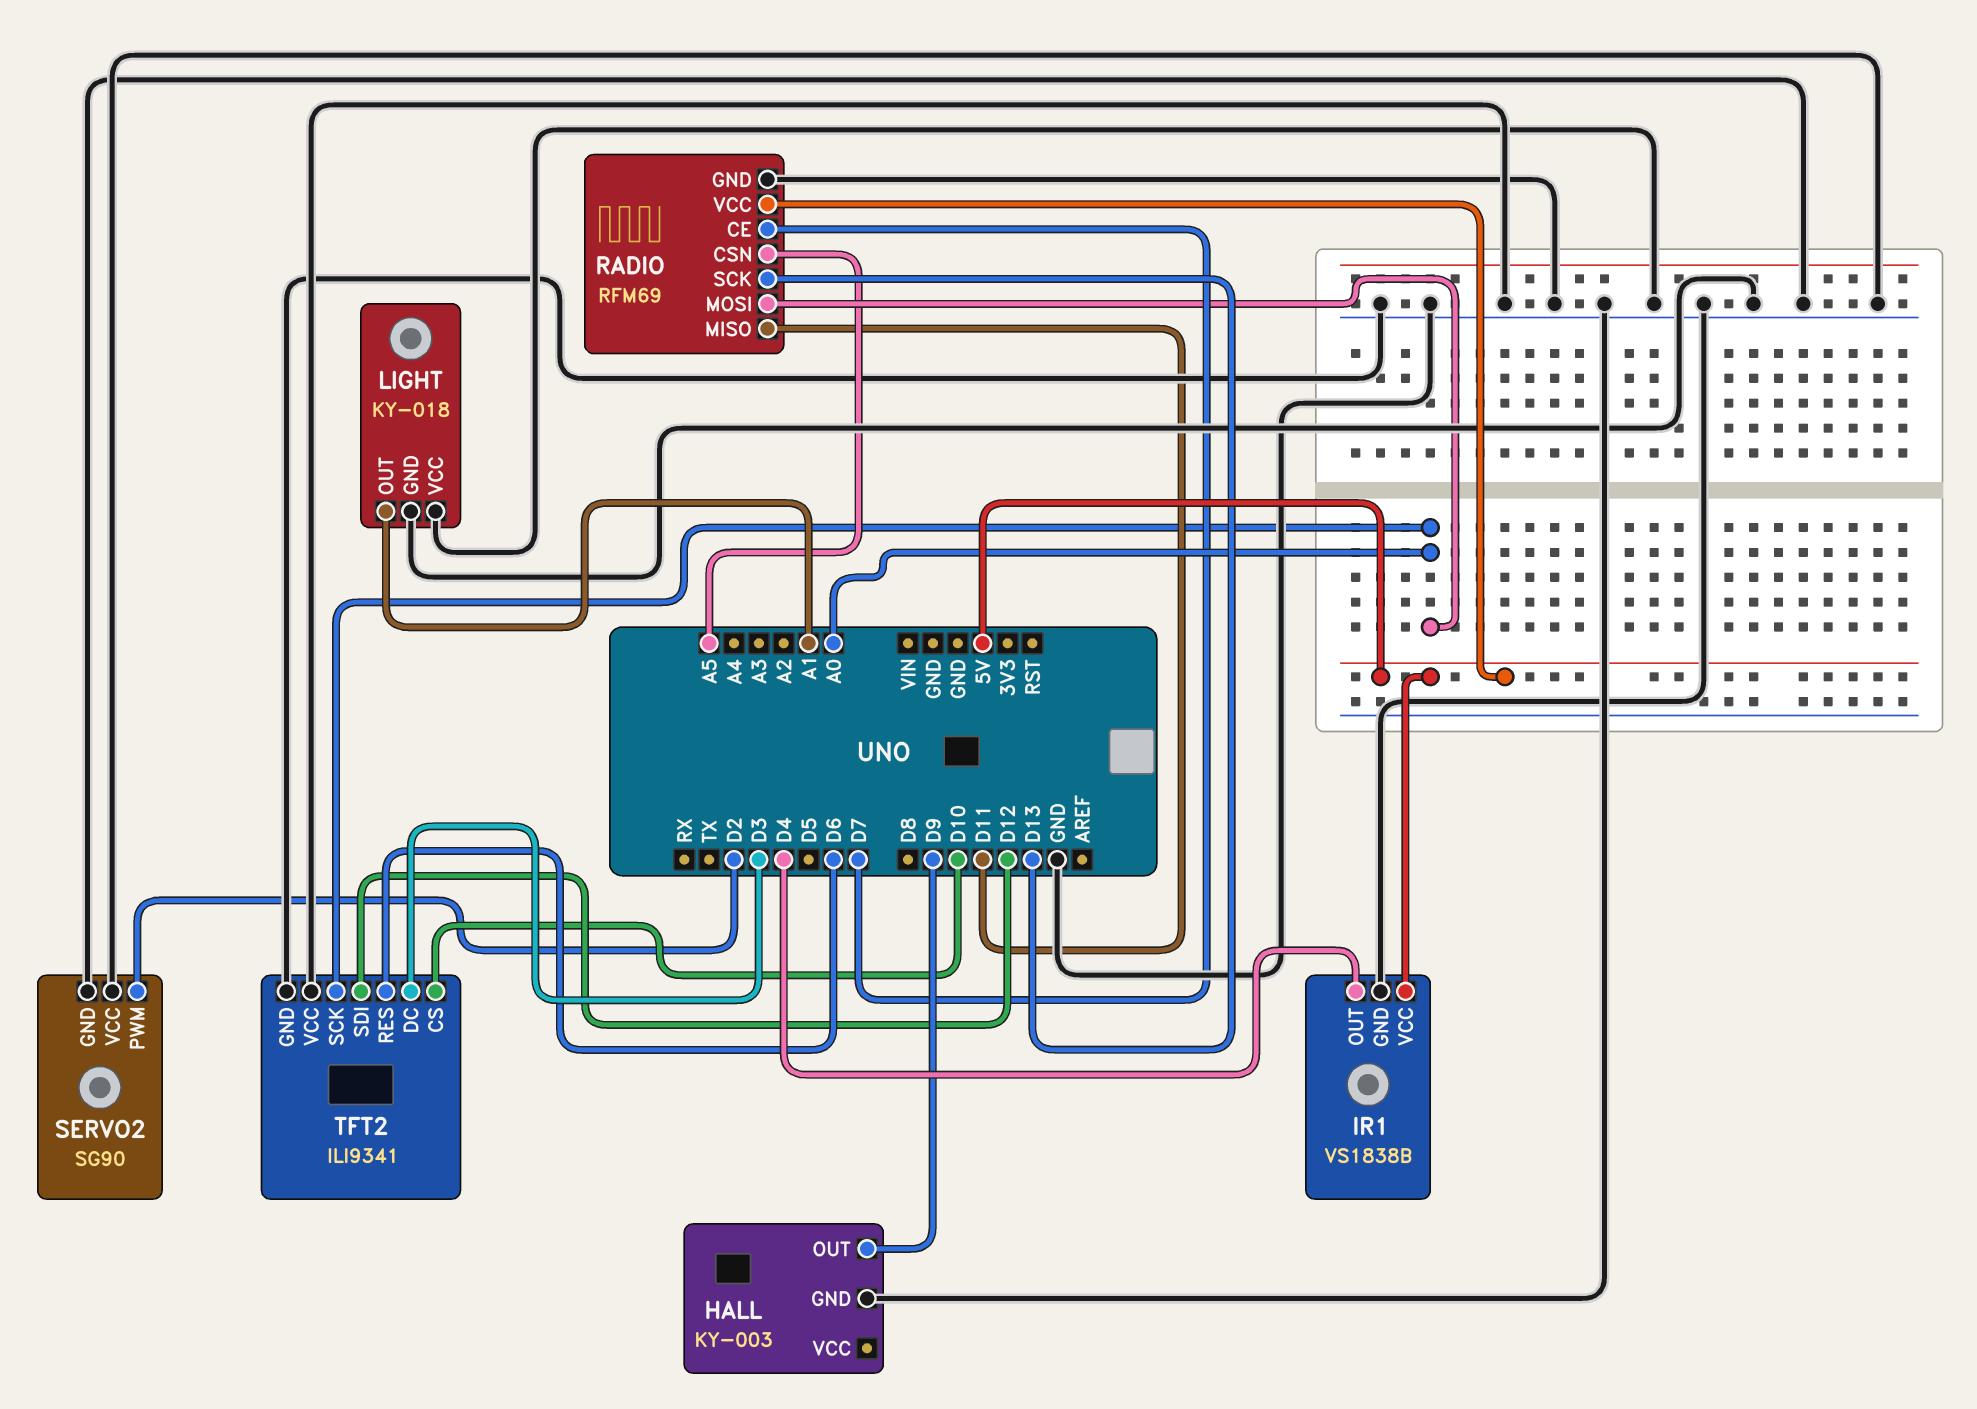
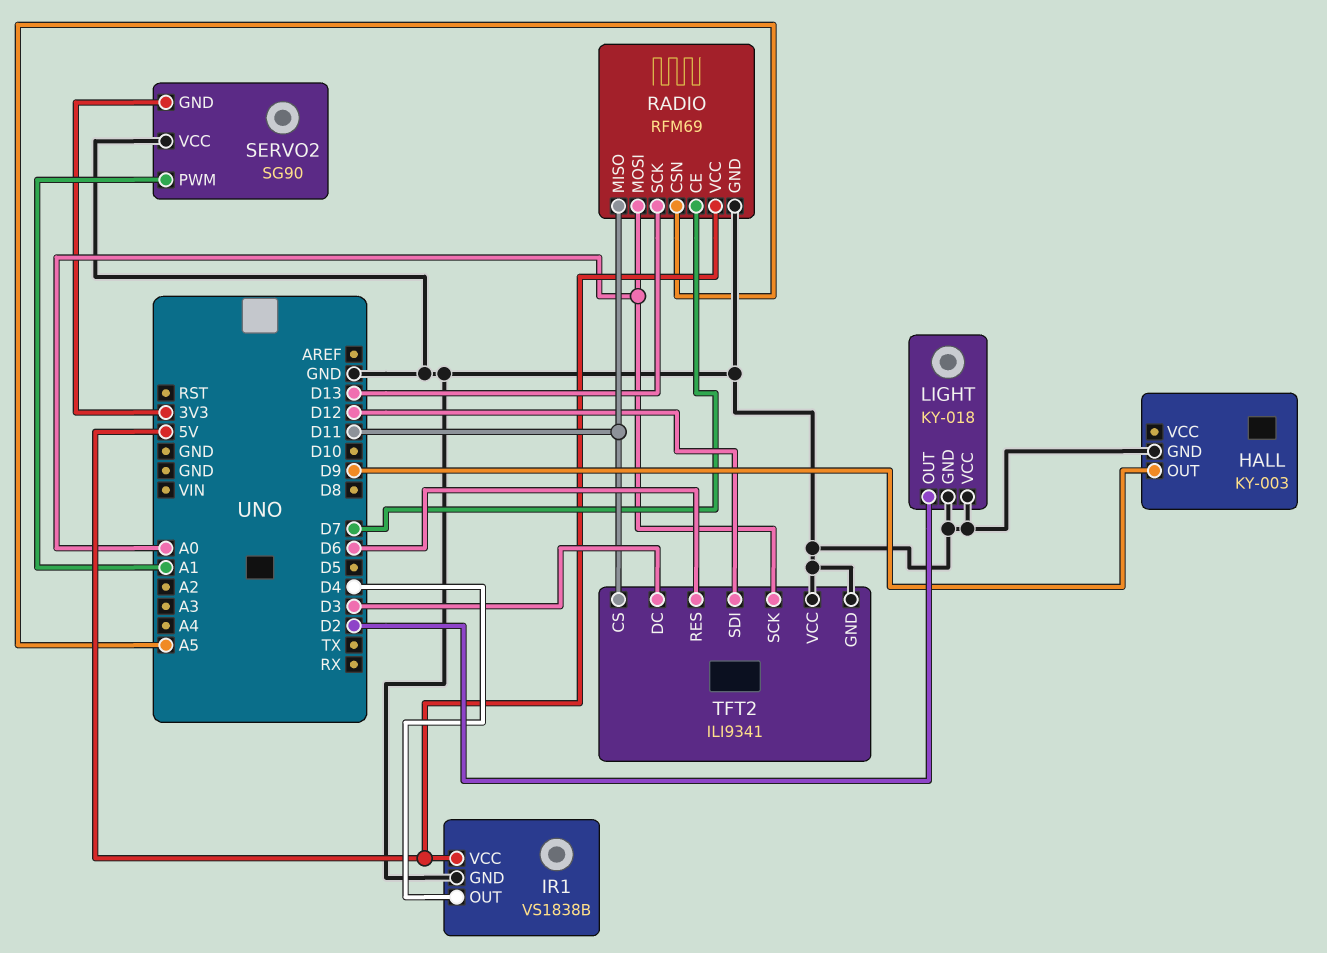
LIGHT pin OUT: A1 -> D2
SERVO2 pin GND: GND -> 3V3
SERVO2 pin PWM: D2 -> A1
TFT2 pin CS: D10 -> D11

